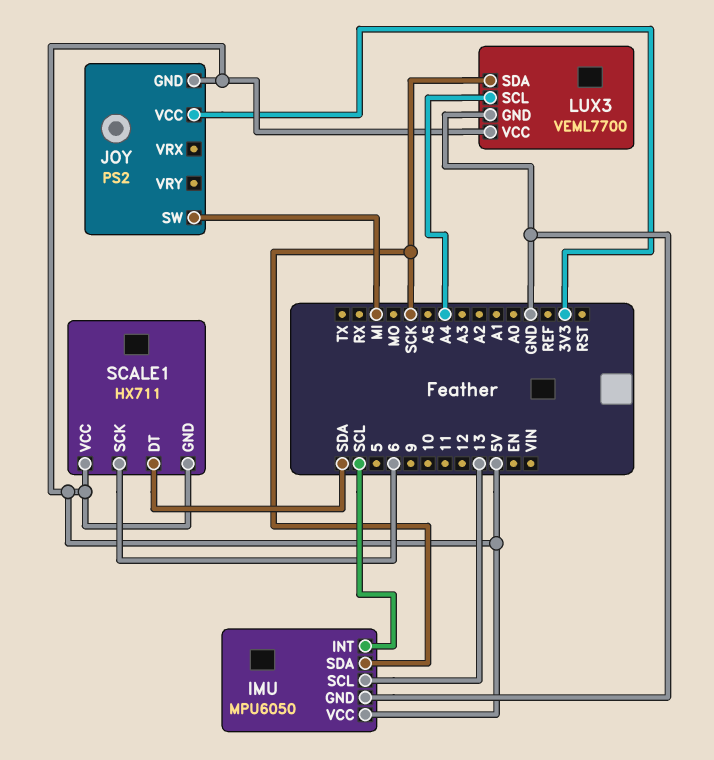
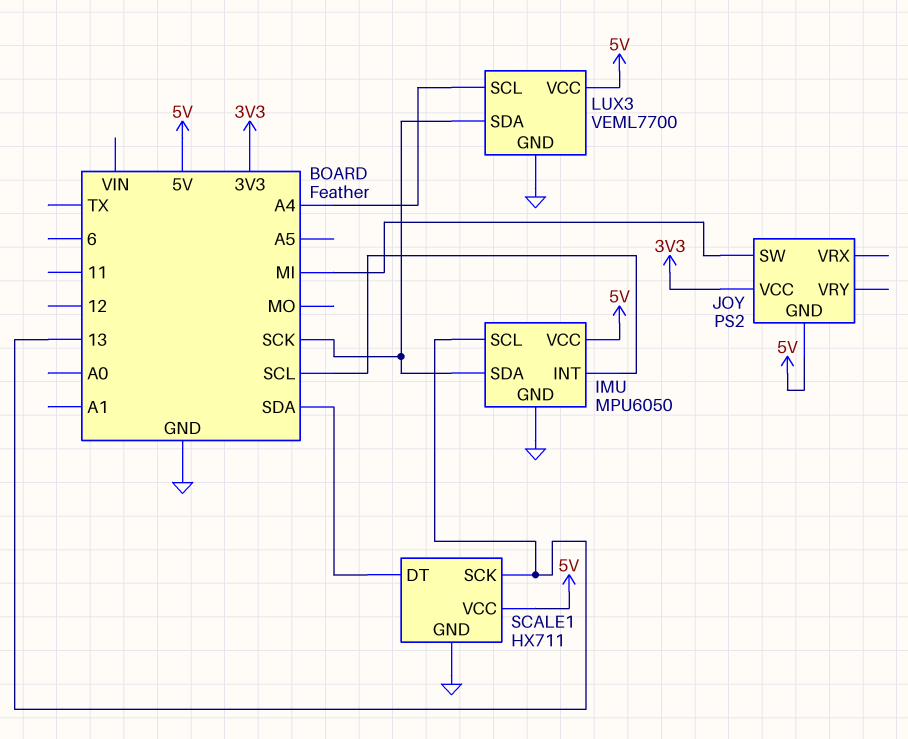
SCALE1 pin GND: 5V -> GND
SCALE1 pin SCK: 6 -> 13

